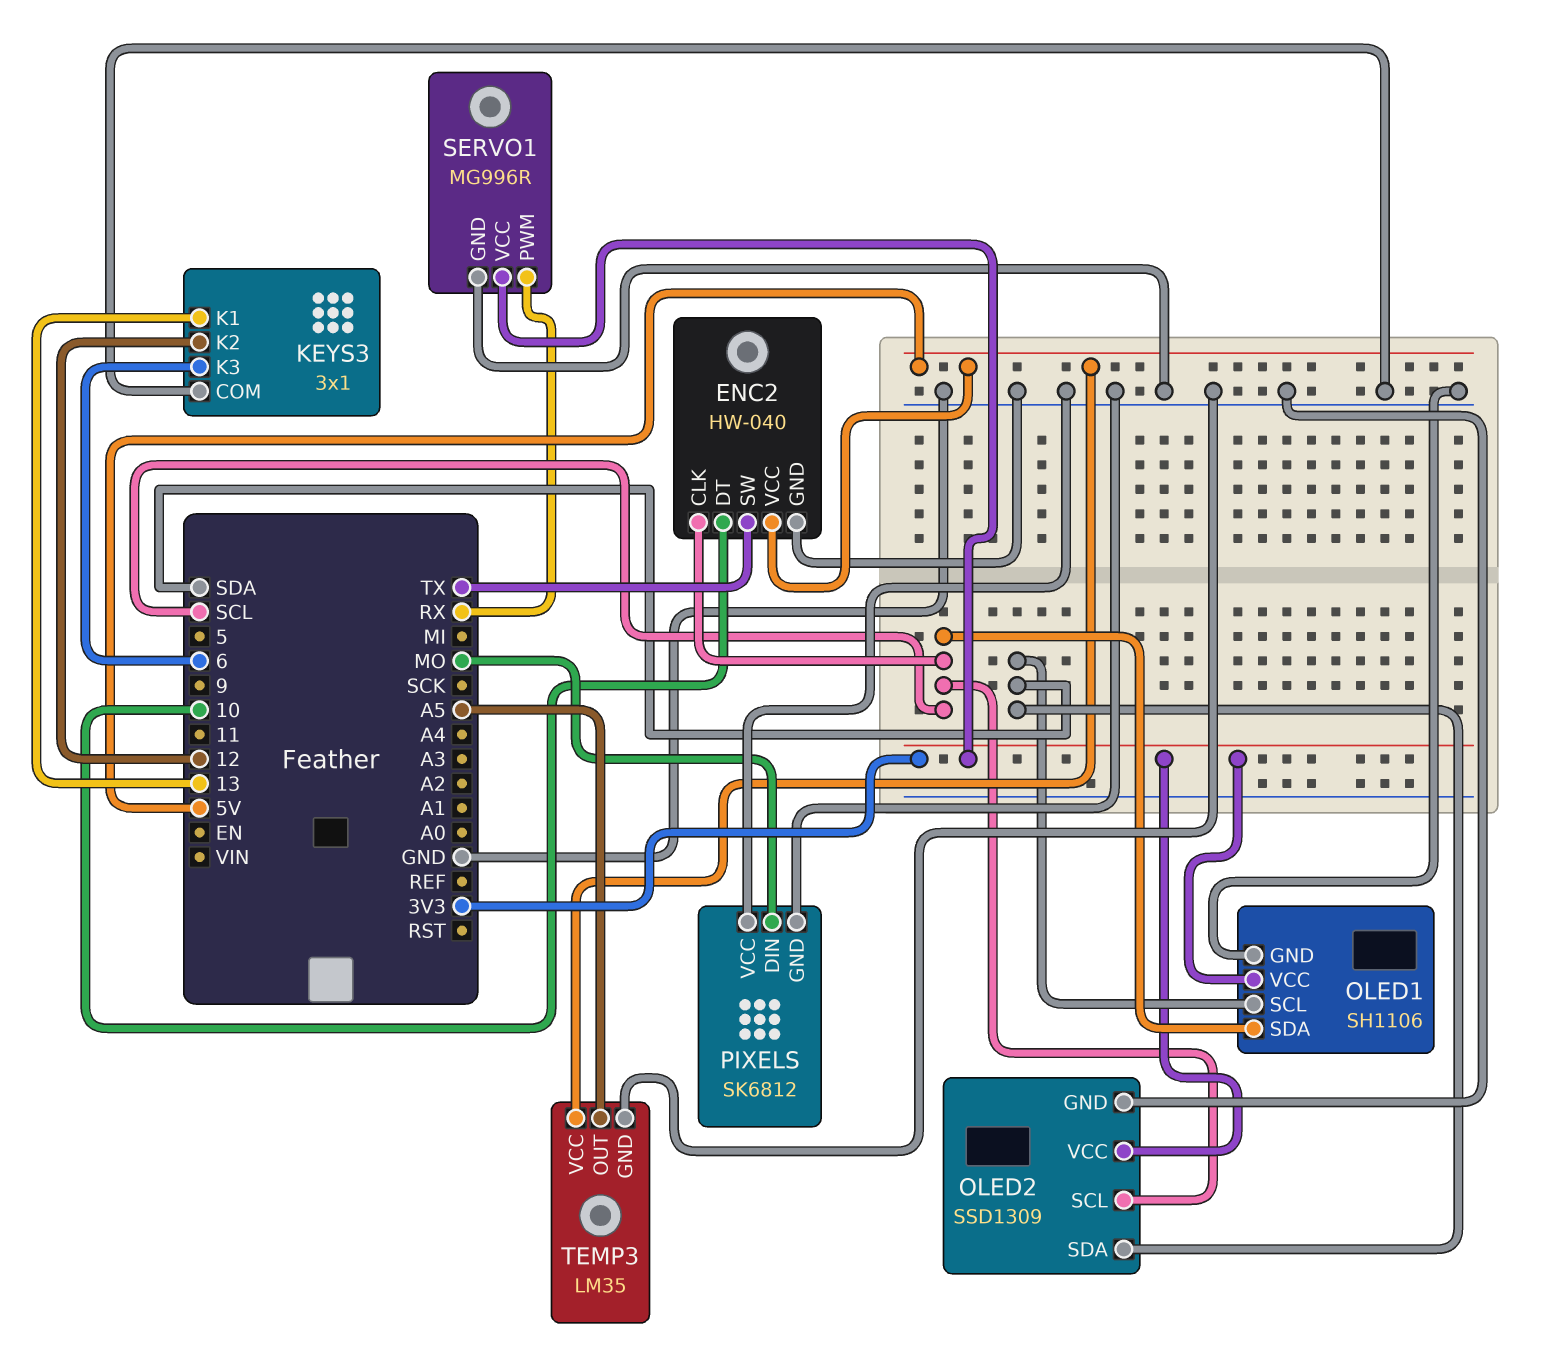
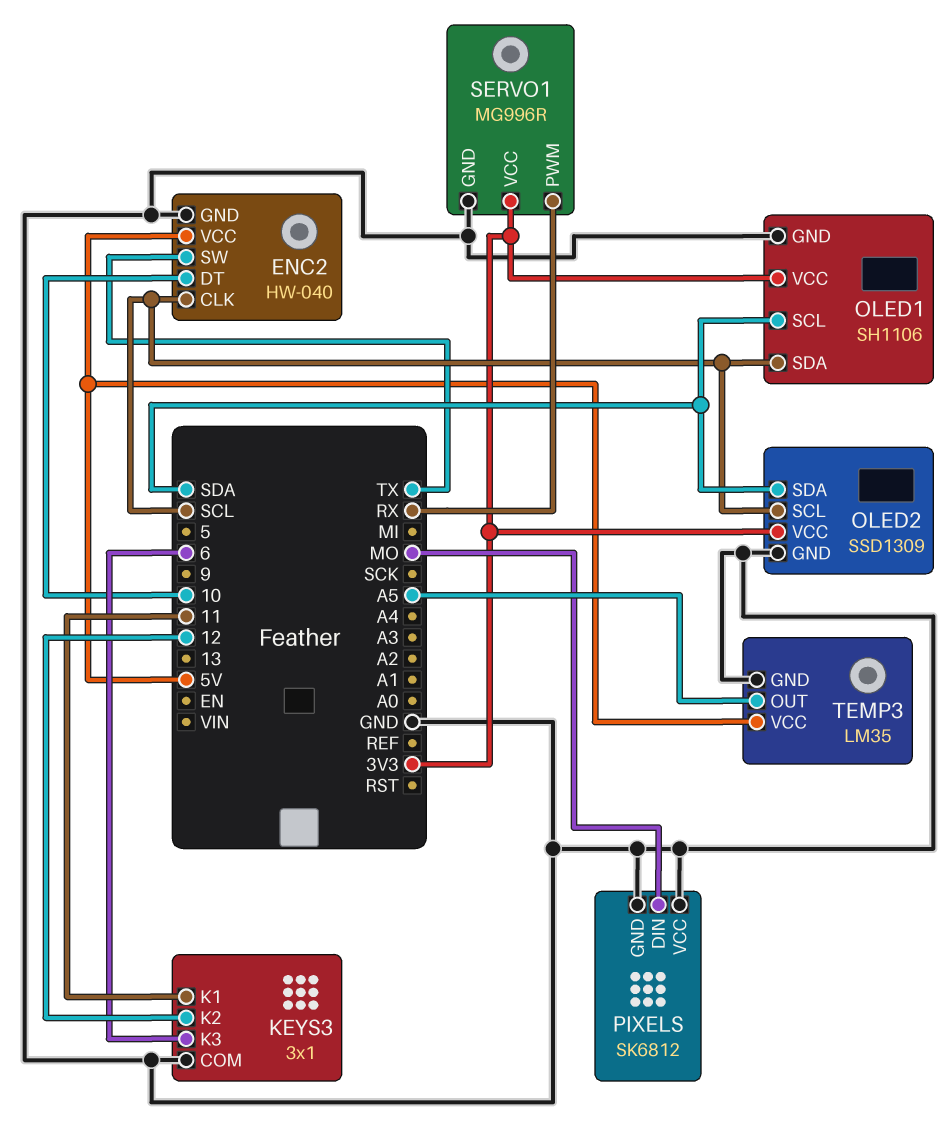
KEYS3 pin K1: 13 -> 11

